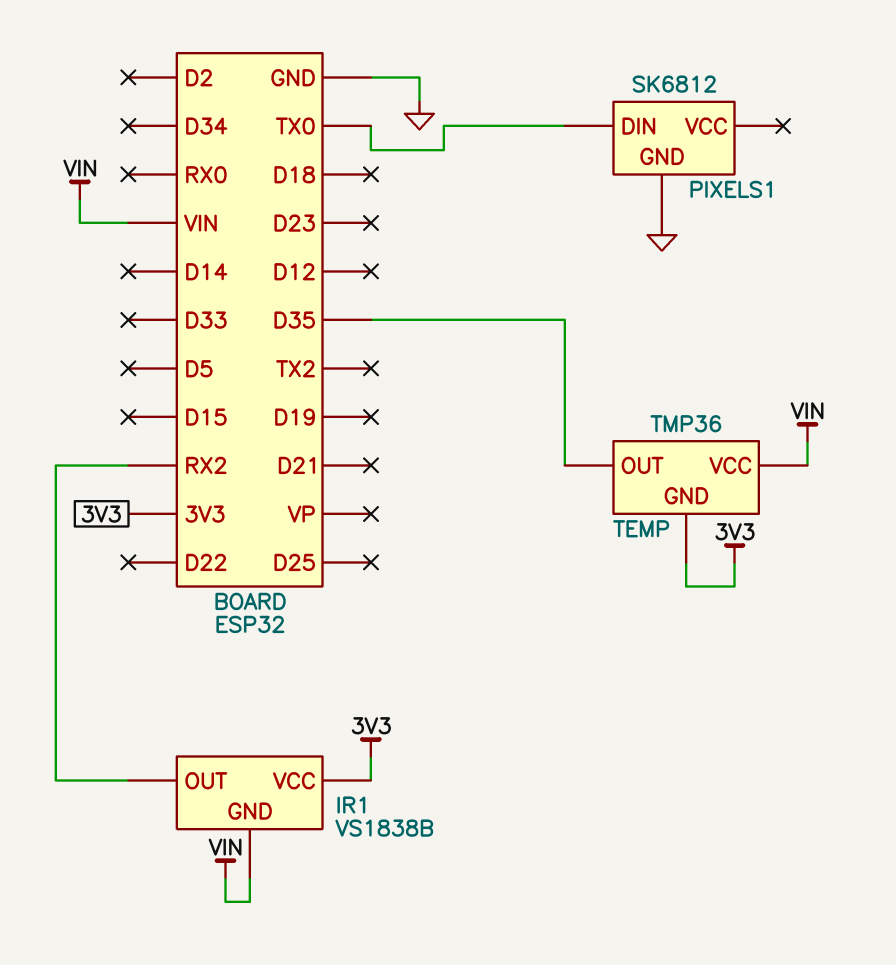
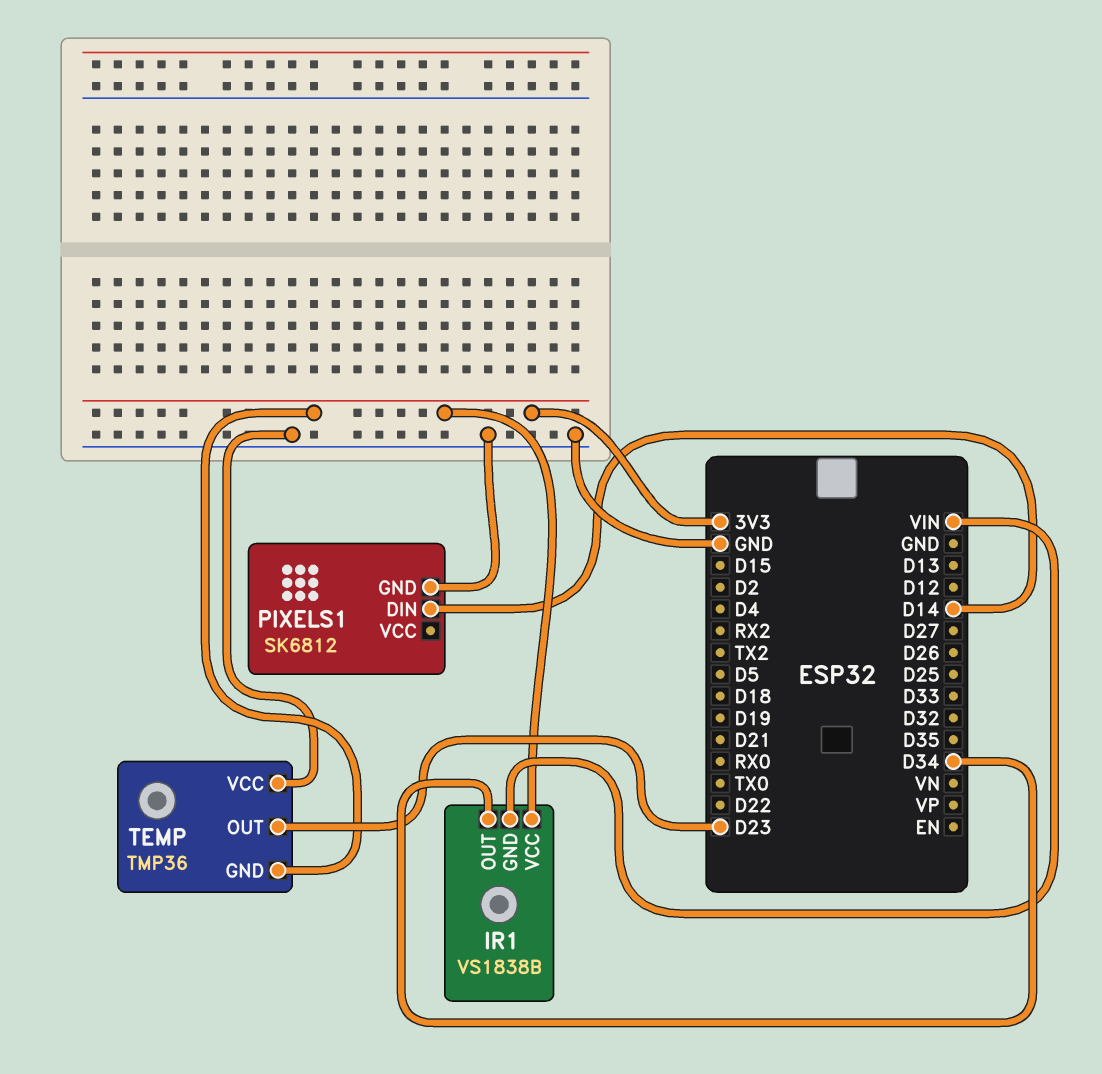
IR1 pin OUT: RX2 -> D34
PIXELS1 pin DIN: TX0 -> D14
TEMP pin OUT: D35 -> D23
TEMP pin VCC: VIN -> GND

